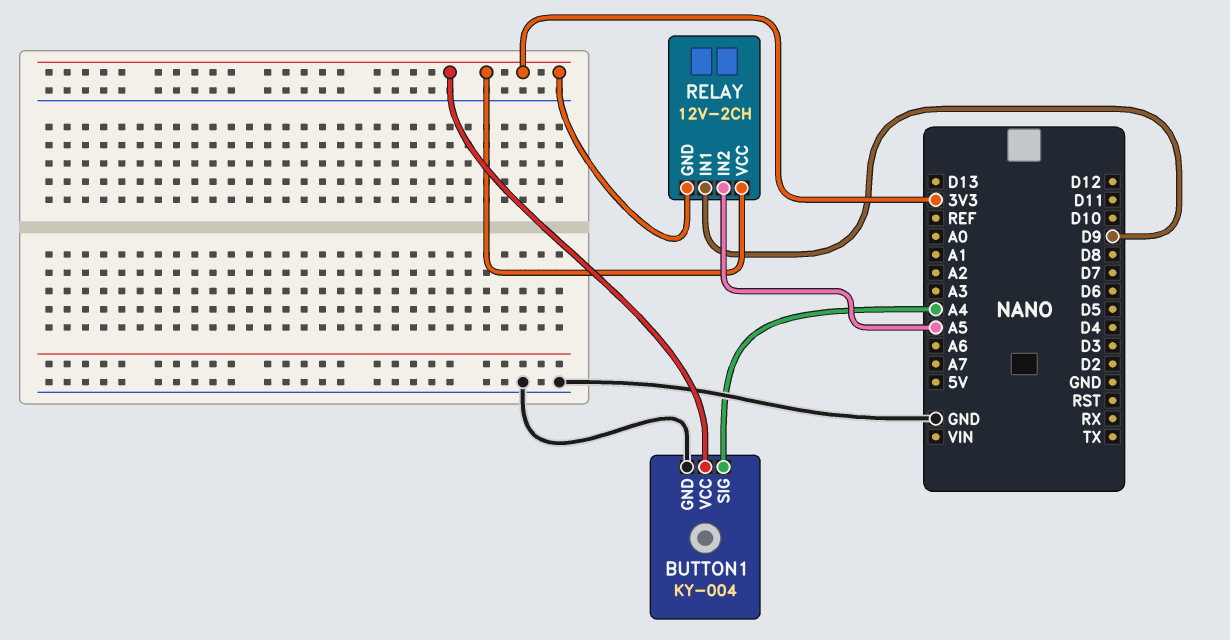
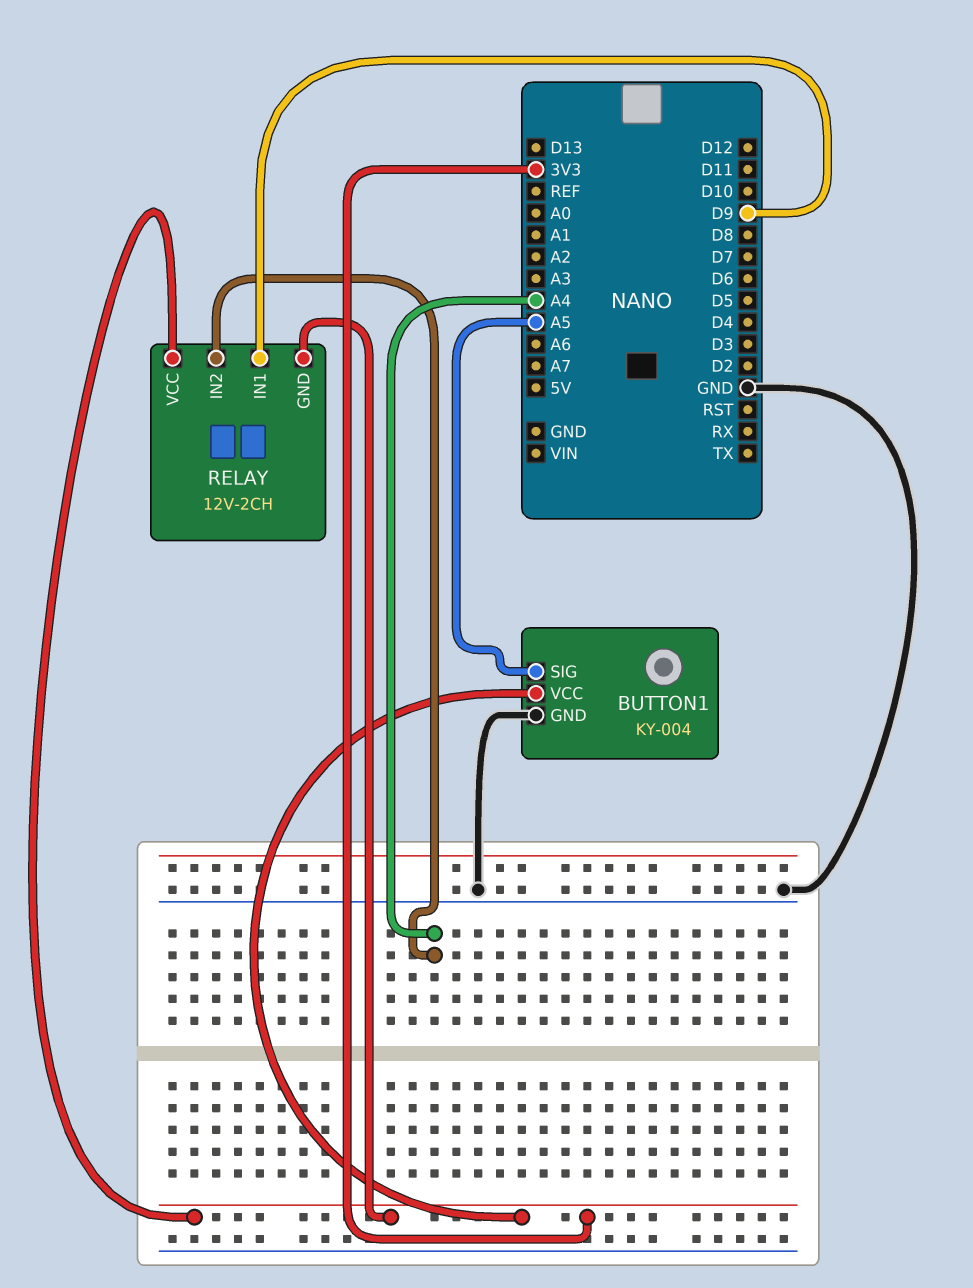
BUTTON1 pin SIG: A4 -> A5
RELAY pin IN2: A5 -> A4

